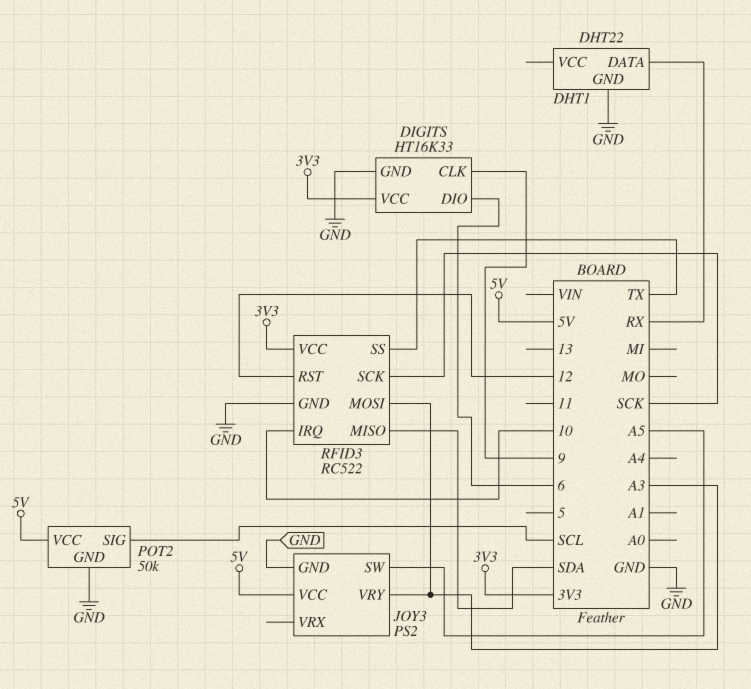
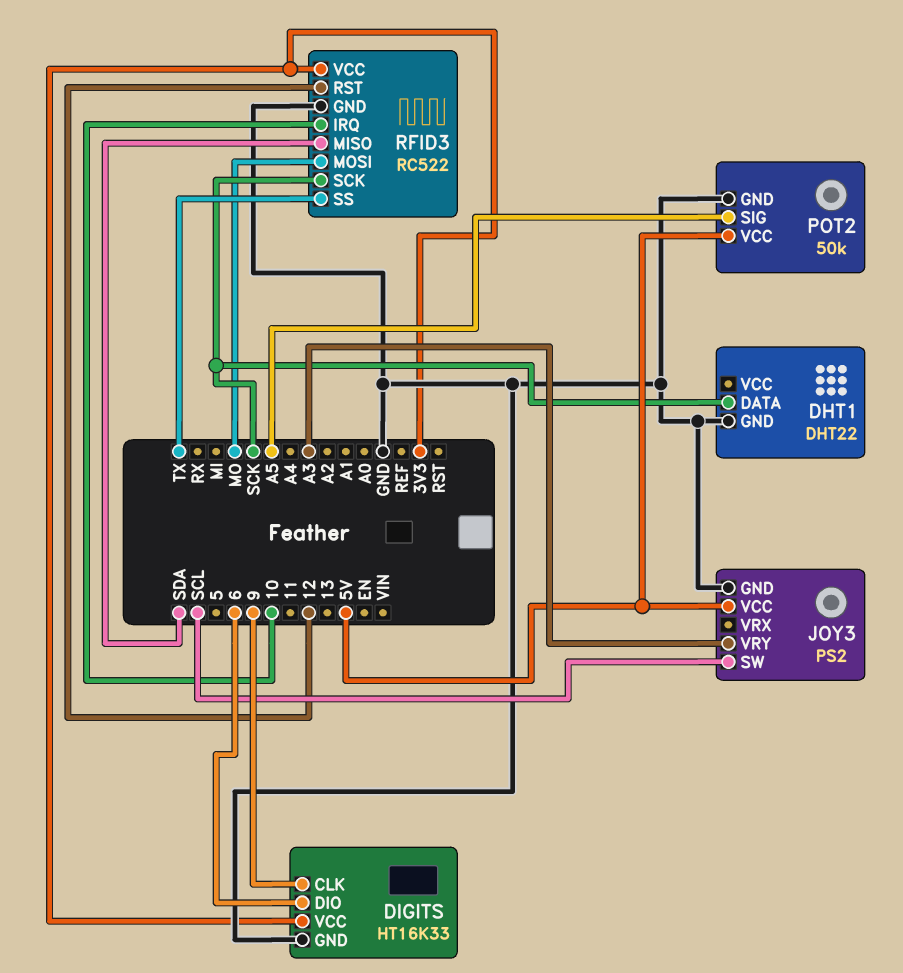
DHT1 pin DATA: RX -> SCK
JOY3 pin SW: A5 -> SCL
POT2 pin SIG: SCL -> A5
RFID3 pin MOSI: A3 -> MO

